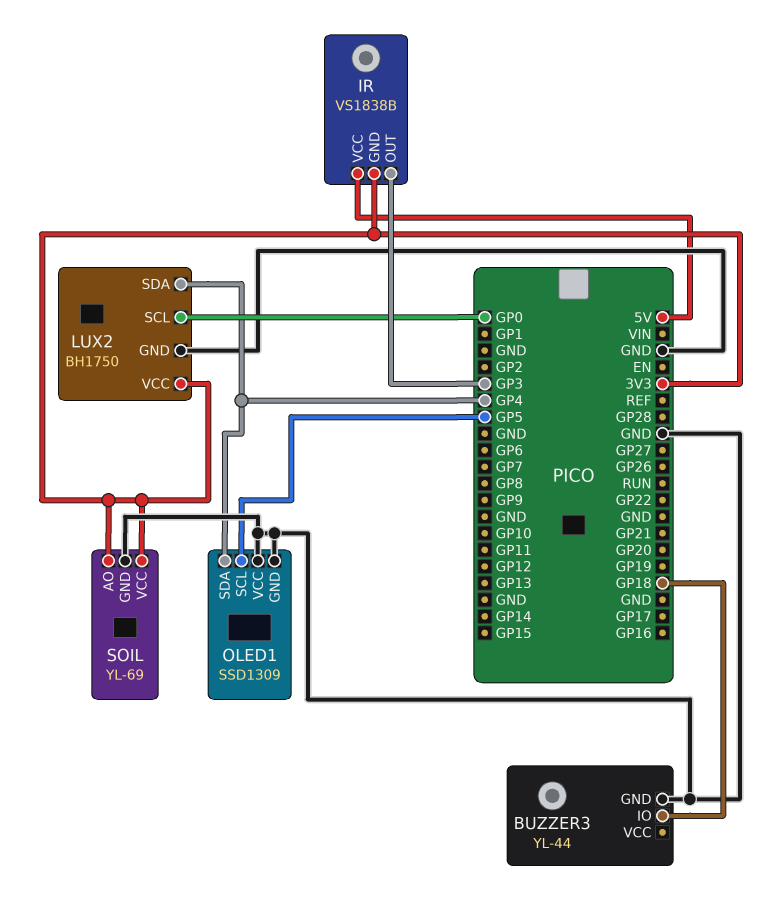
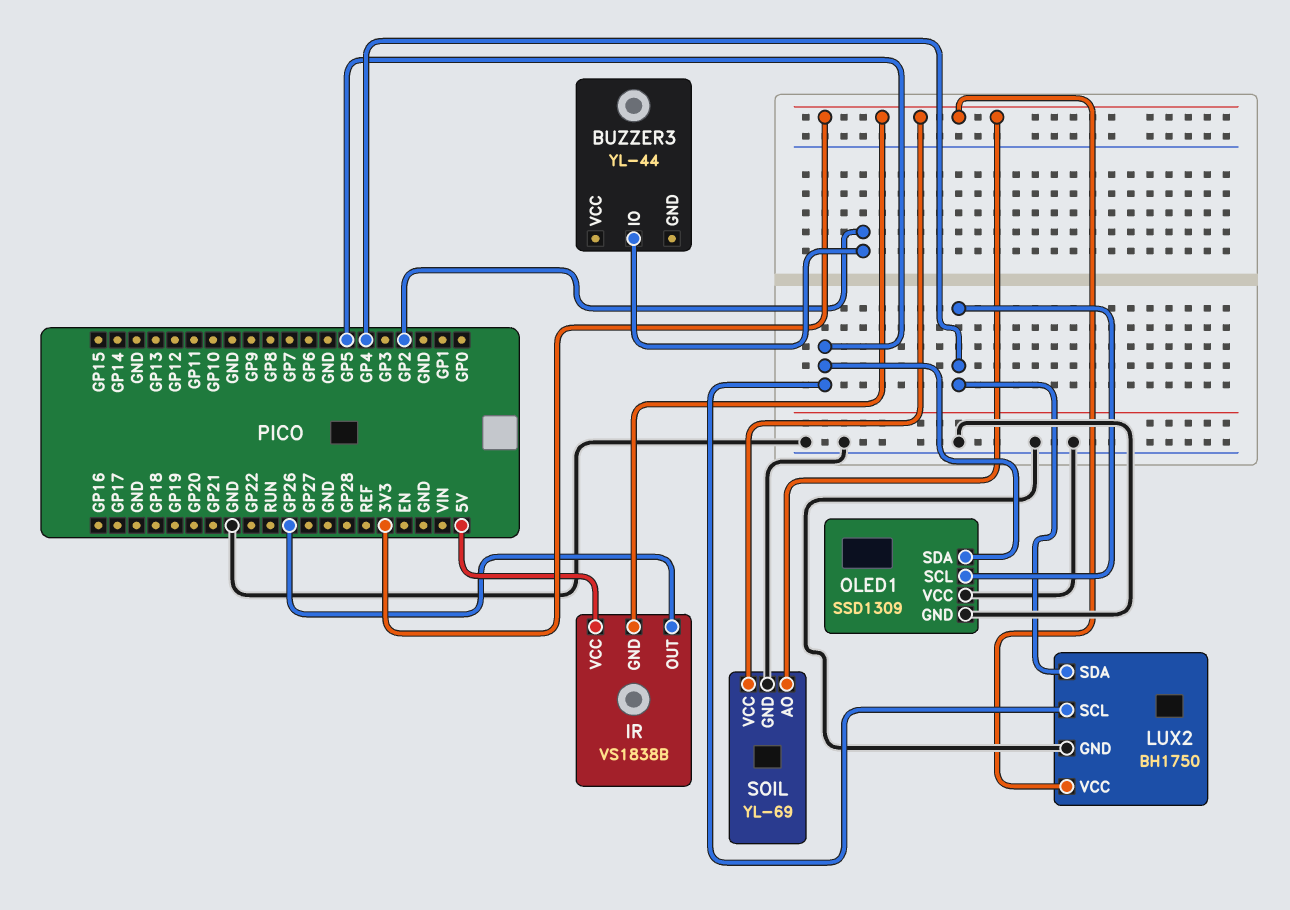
BUZZER3 pin GND: GND -> none
BUZZER3 pin IO: GP18 -> GP2
IR pin OUT: GP3 -> GP26
LUX2 pin SCL: GP0 -> GP5
OLED1 pin SCL: GP5 -> GP4
OLED1 pin SDA: GP4 -> GP5

